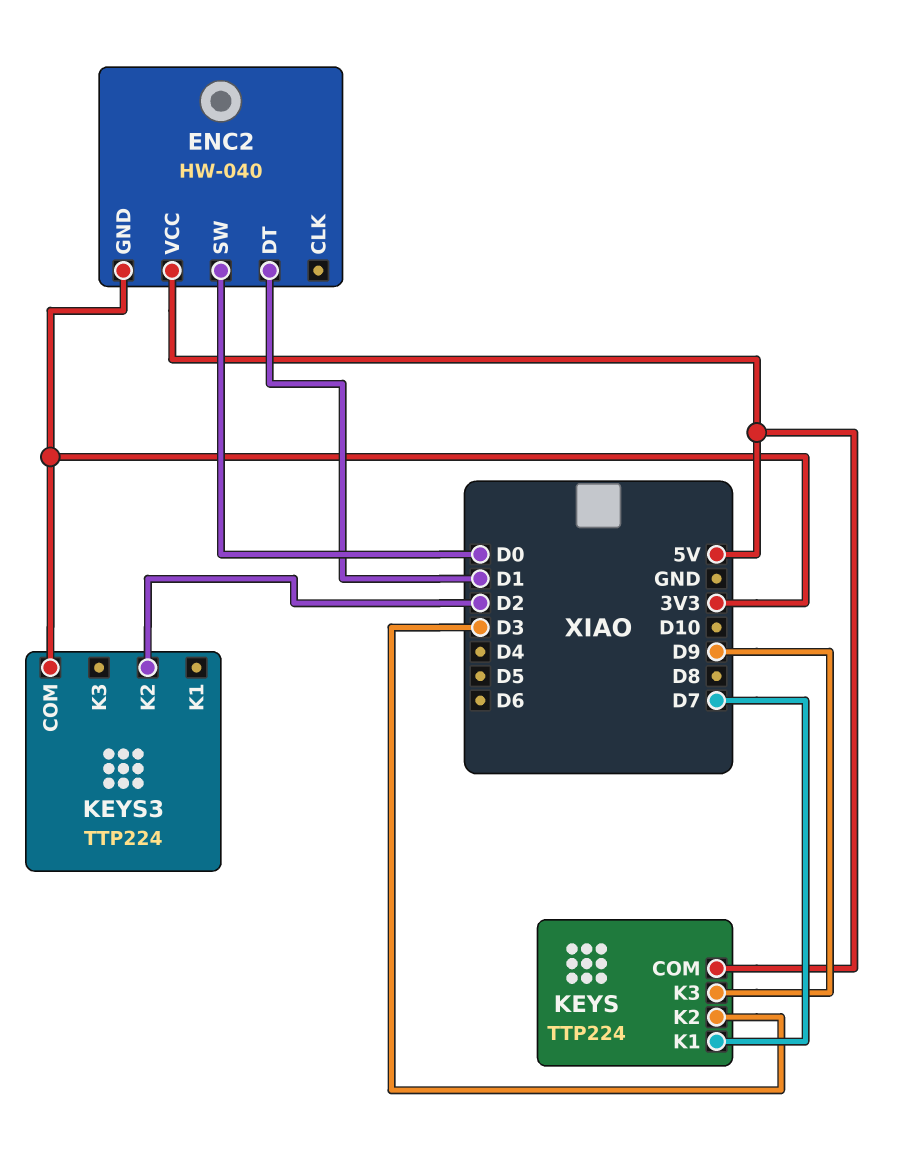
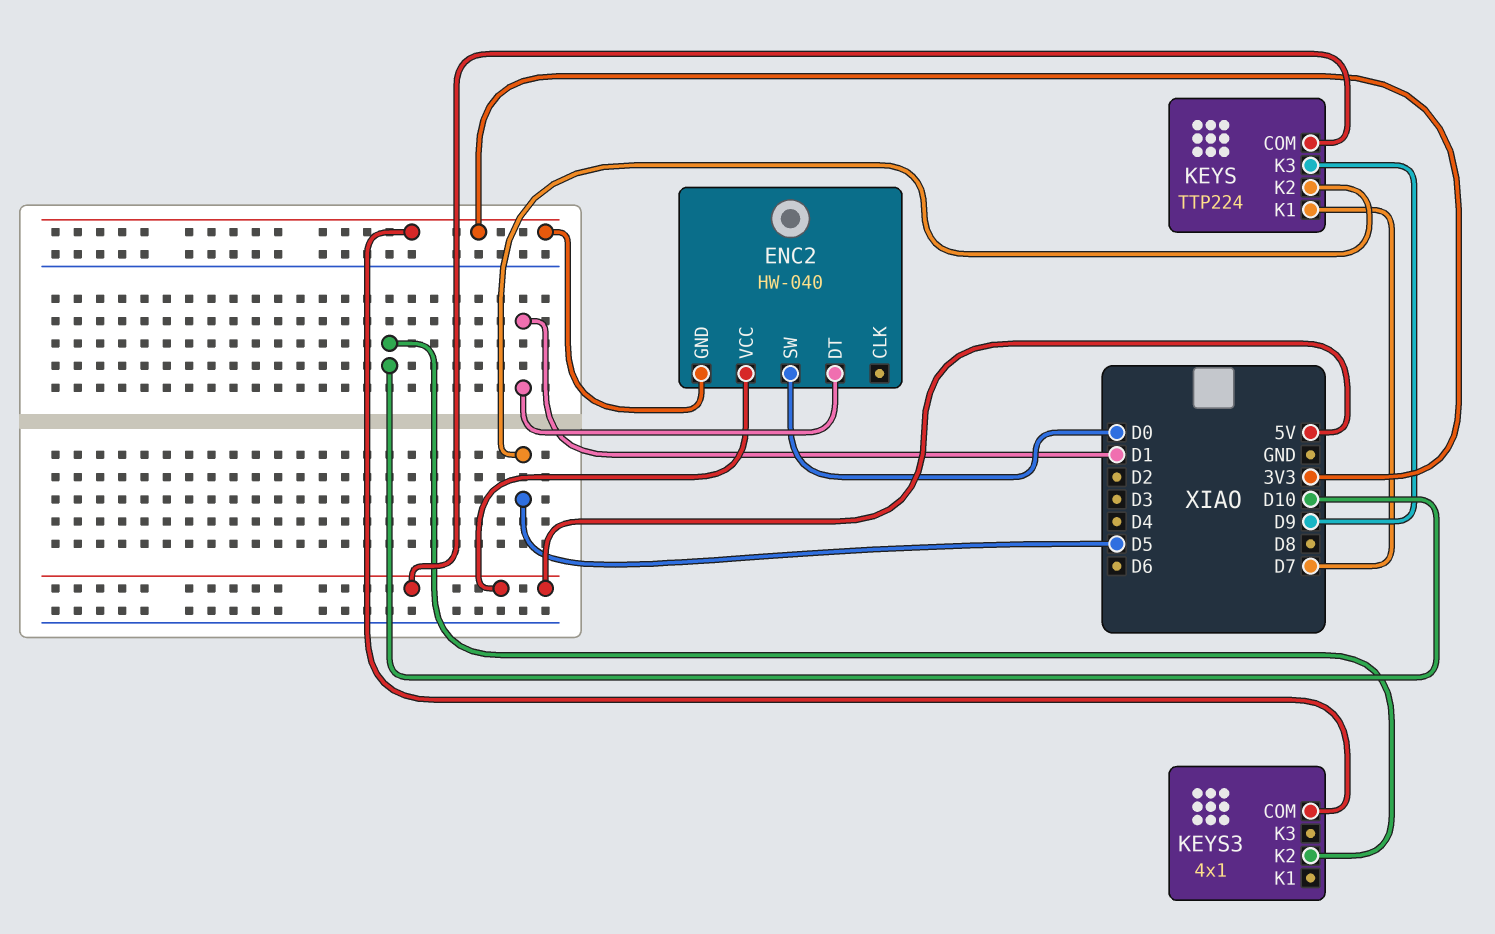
KEYS pin K2: D3 -> D5
KEYS3: TTP224 -> 4x1
KEYS3 pin K2: D2 -> D10

